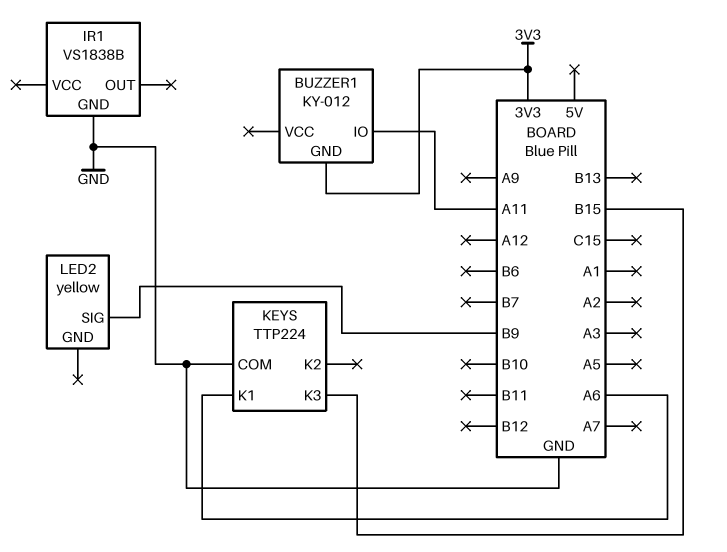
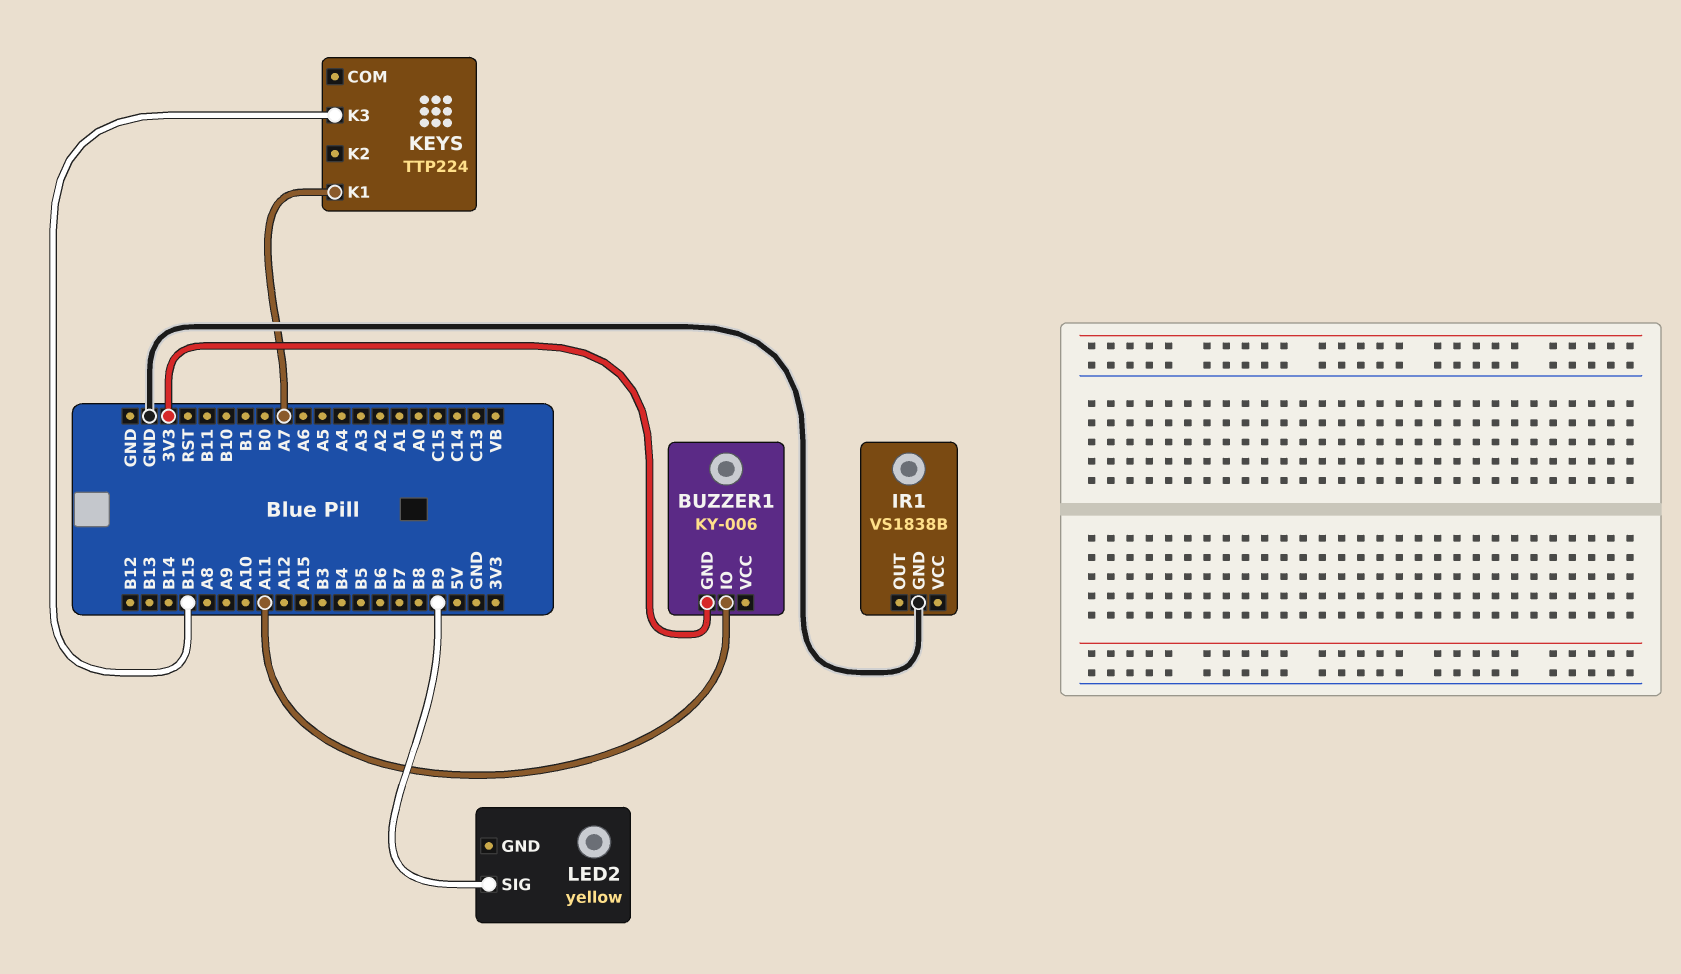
BUZZER1: KY-012 -> KY-006
KEYS pin COM: GND -> none
KEYS pin K1: A6 -> A7

